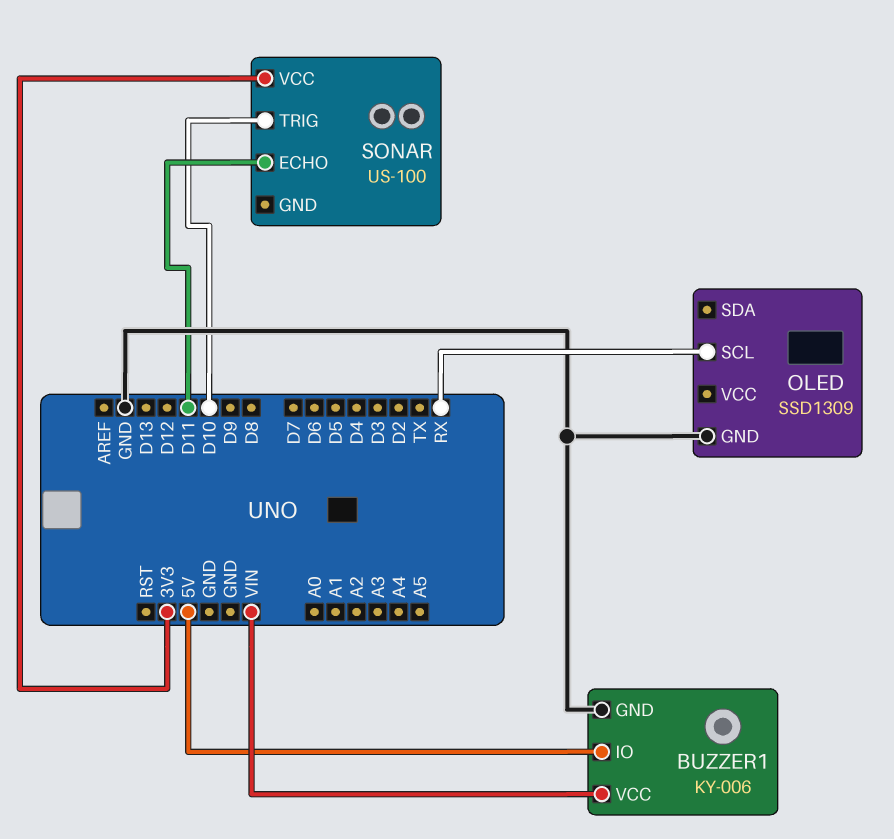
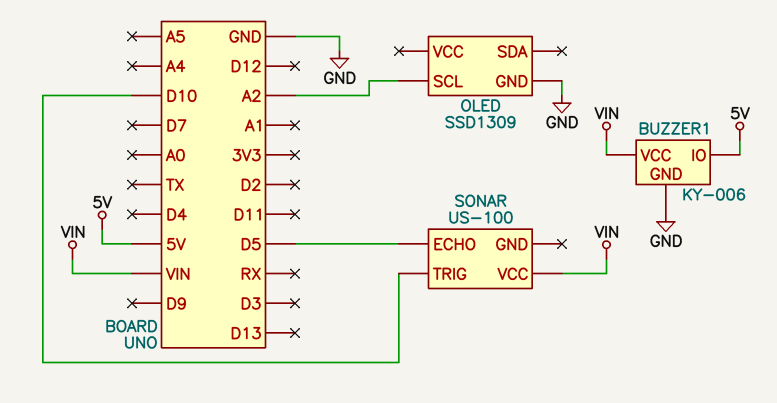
OLED pin SCL: RX -> A2
SONAR pin ECHO: D11 -> D5
SONAR pin VCC: 3V3 -> VIN

